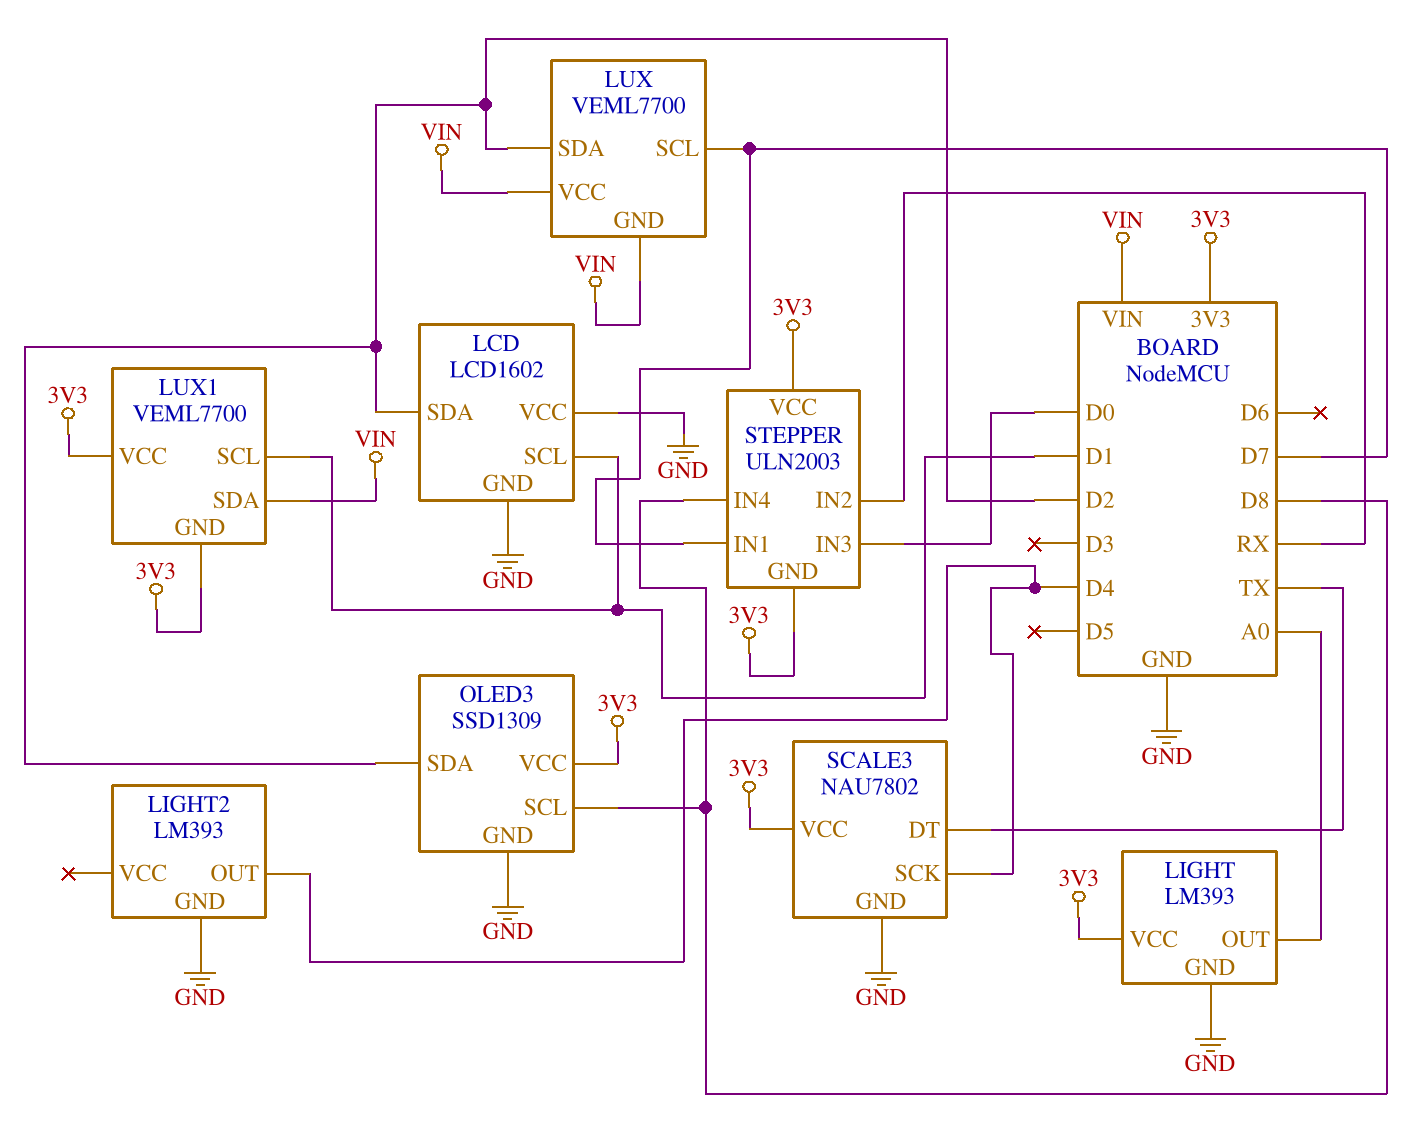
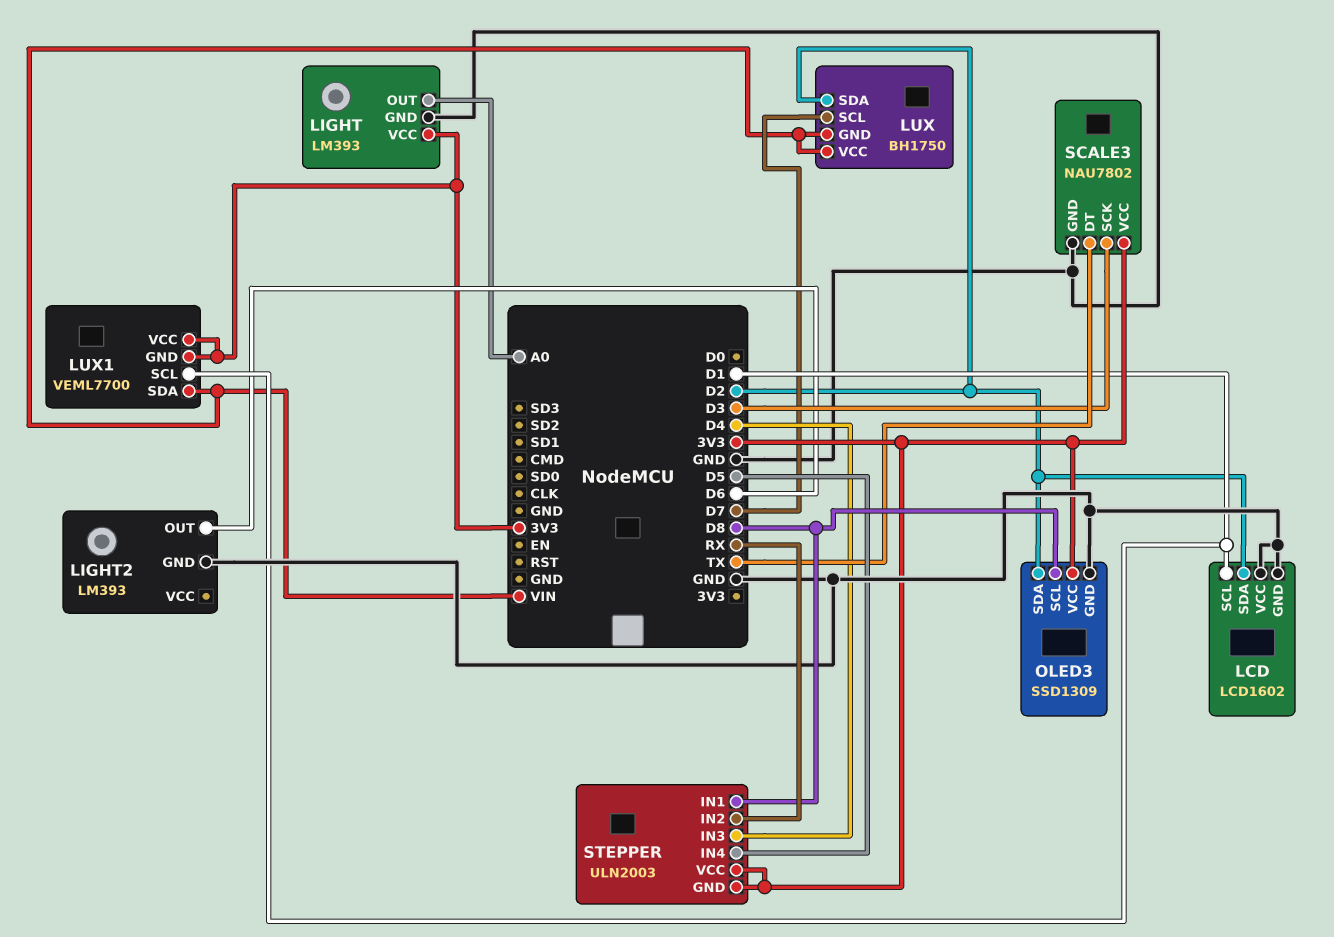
LIGHT2 pin OUT: D4 -> D6
LUX: VEML7700 -> BH1750
SCALE3 pin SCK: D4 -> D3
STEPPER pin IN1: D7 -> D8
STEPPER pin IN3: D0 -> D4
STEPPER pin IN4: D8 -> D5

